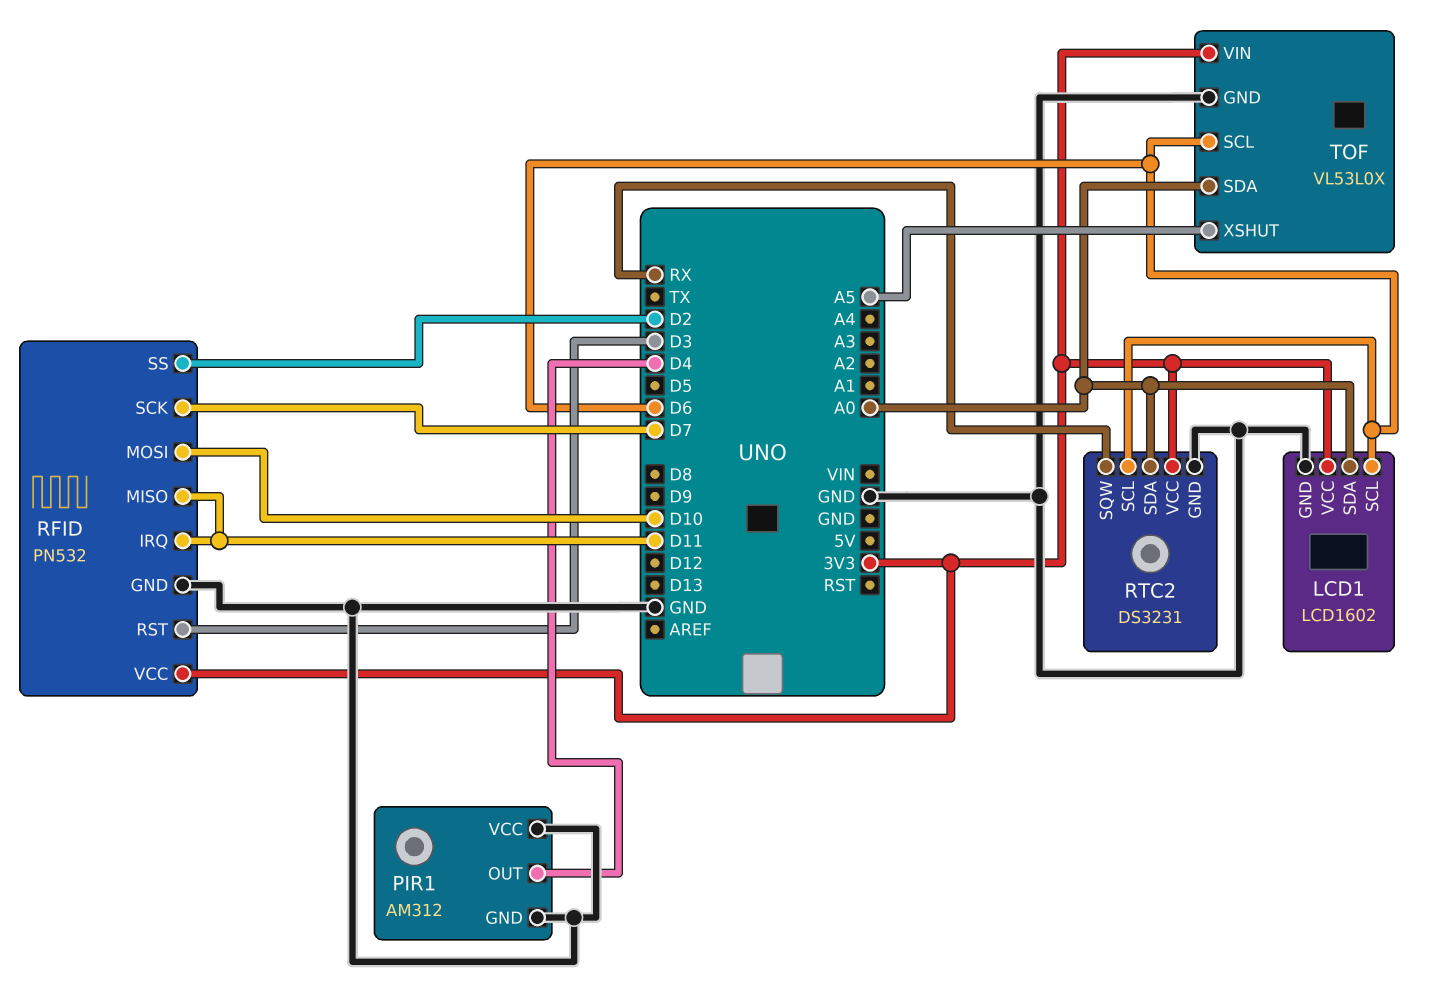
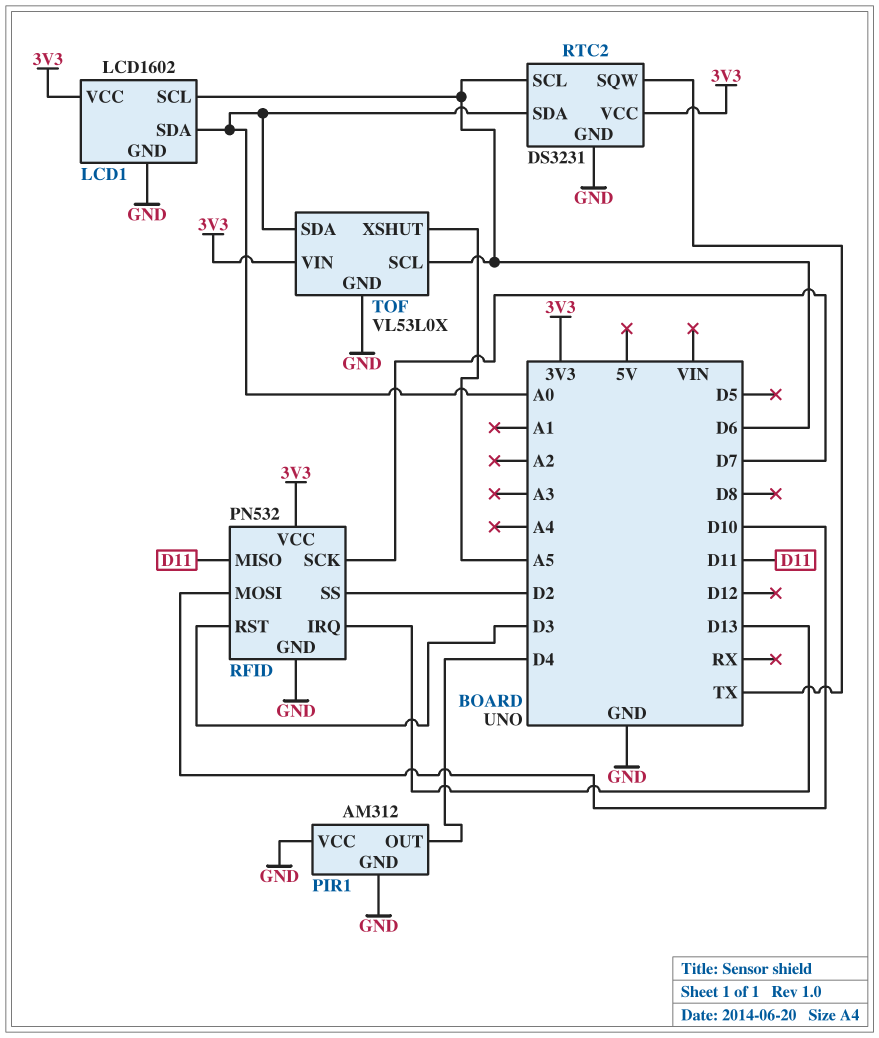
RFID pin IRQ: D11 -> D13
RTC2 pin SQW: RX -> TX

